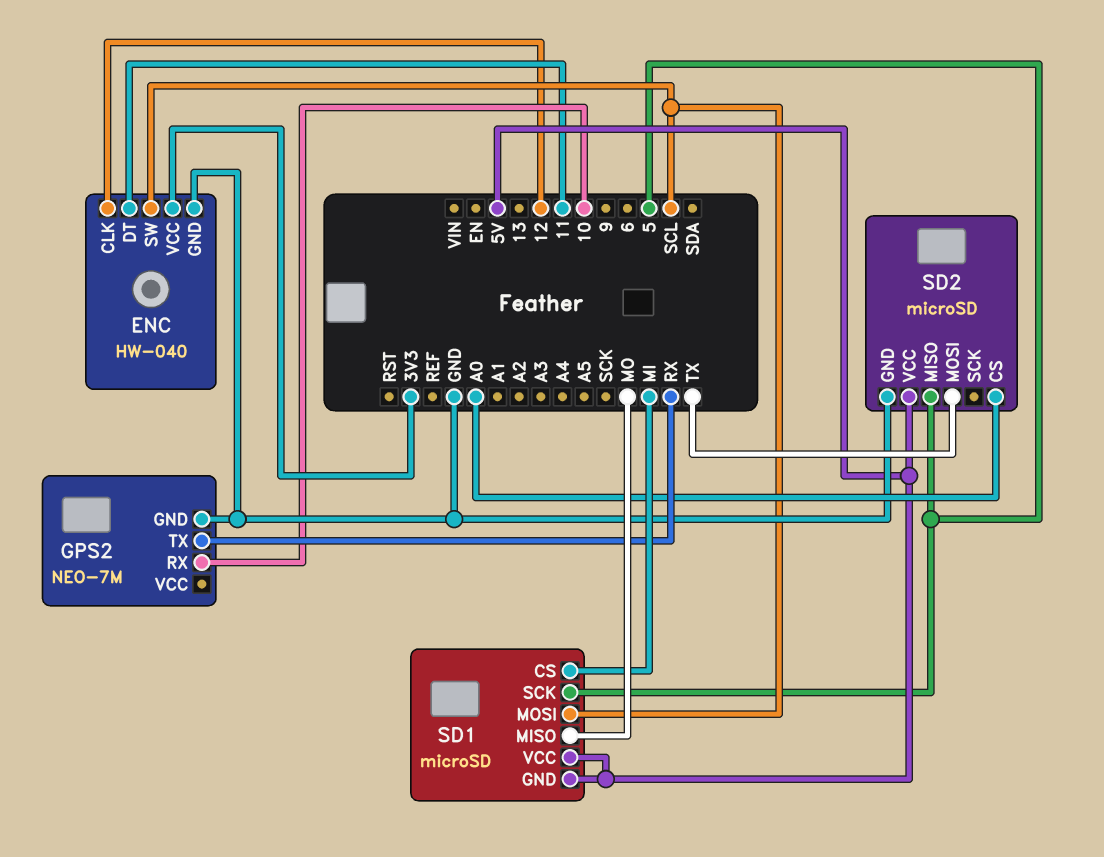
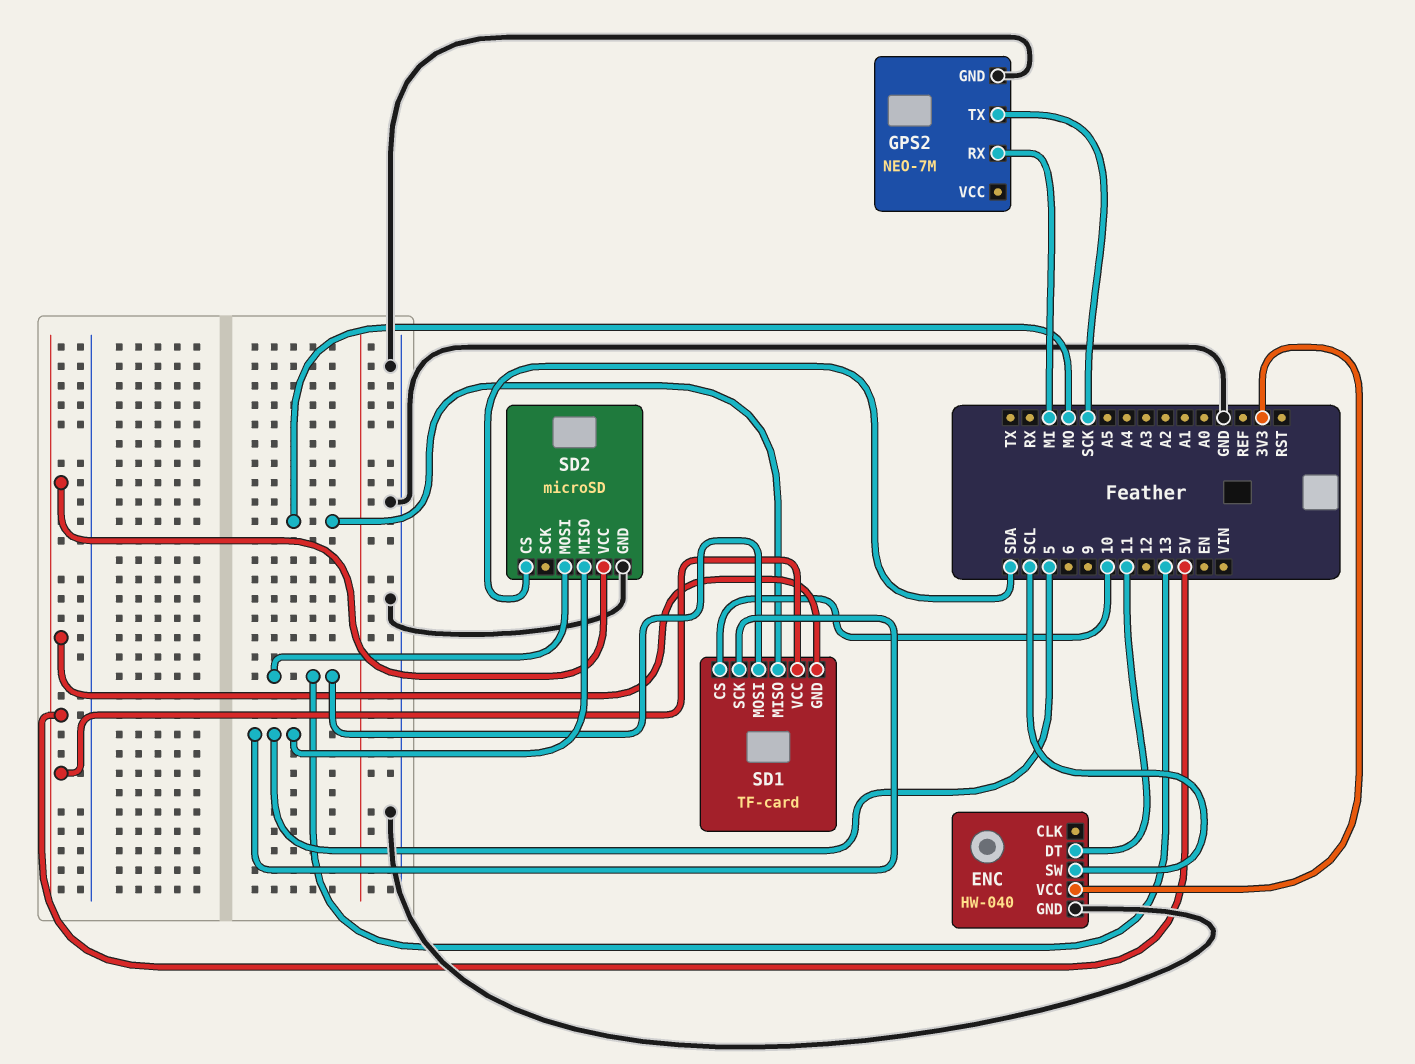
ENC pin CLK: 12 -> none
GPS2 pin RX: 10 -> MI
GPS2 pin TX: RX -> SCK
SD1: microSD -> TF-card
SD1 pin CS: MI -> 10
SD1 pin MOSI: SCL -> 13
SD2 pin CS: A0 -> SDA
SD2 pin MOSI: TX -> 13

